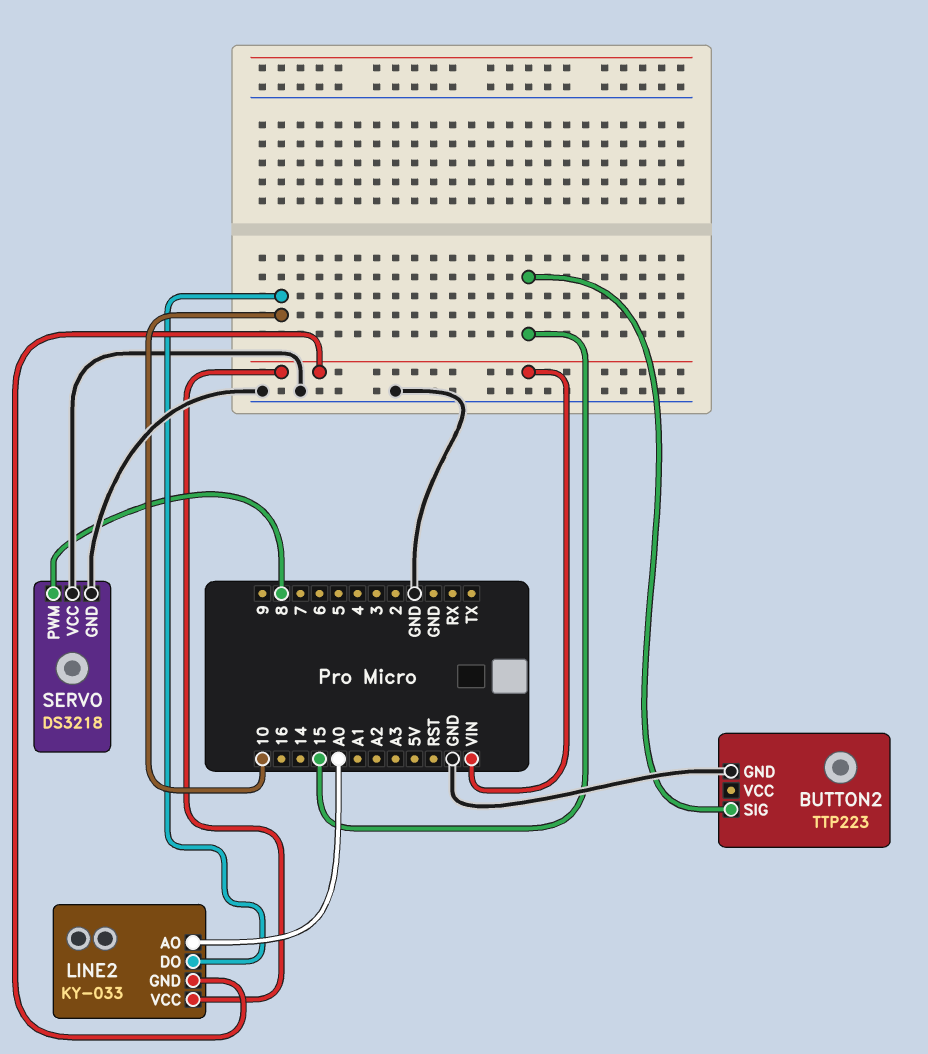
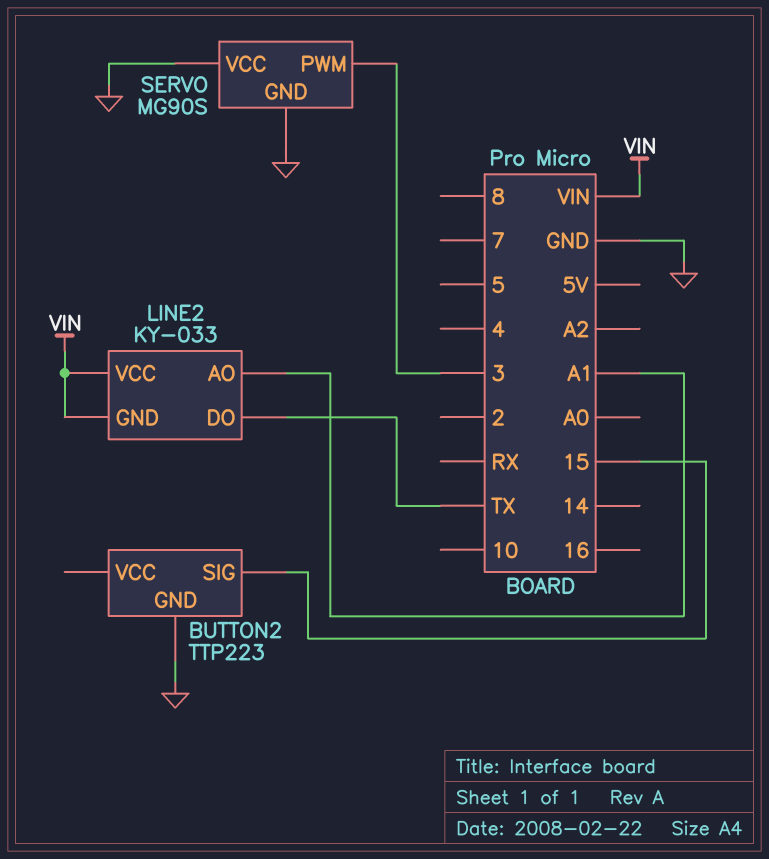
LINE2 pin AO: A0 -> A1
LINE2 pin DO: 10 -> TX
SERVO: DS3218 -> MG90S
SERVO pin PWM: 8 -> 3

